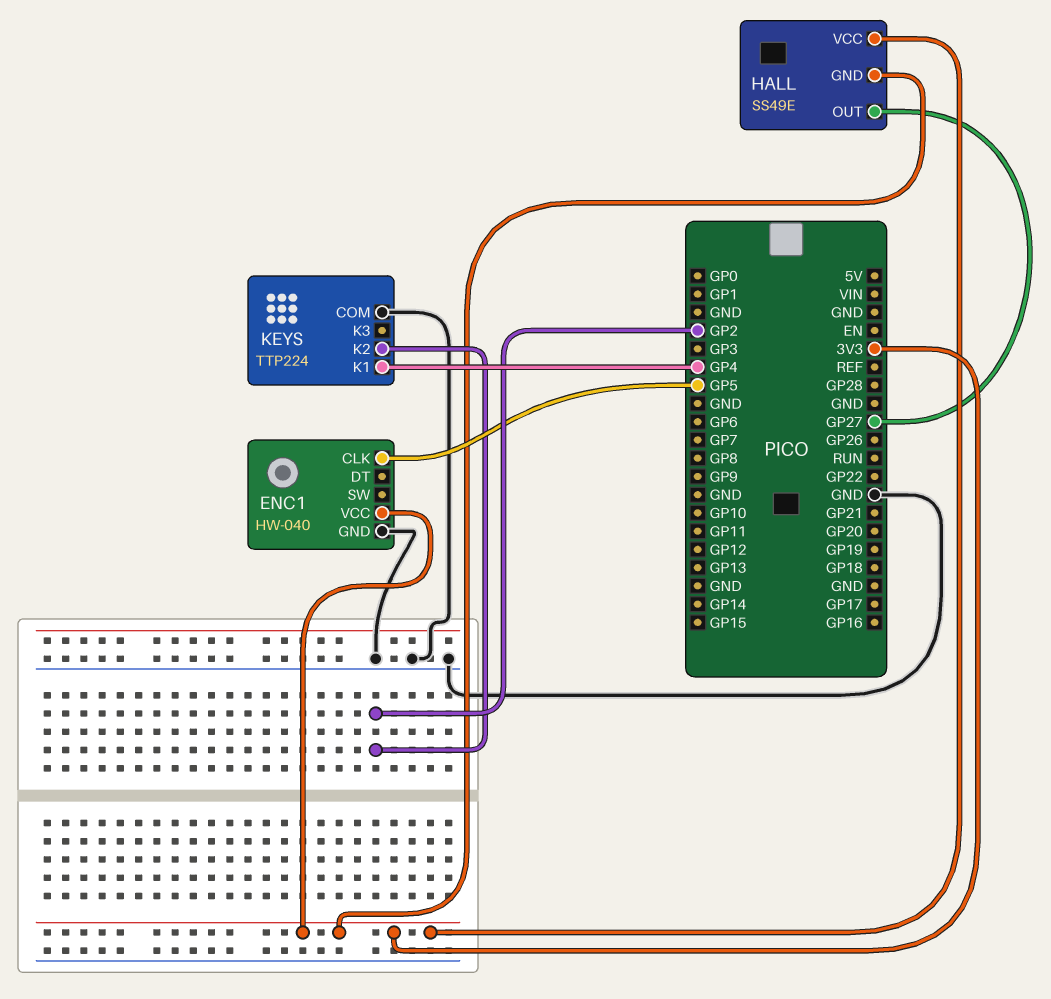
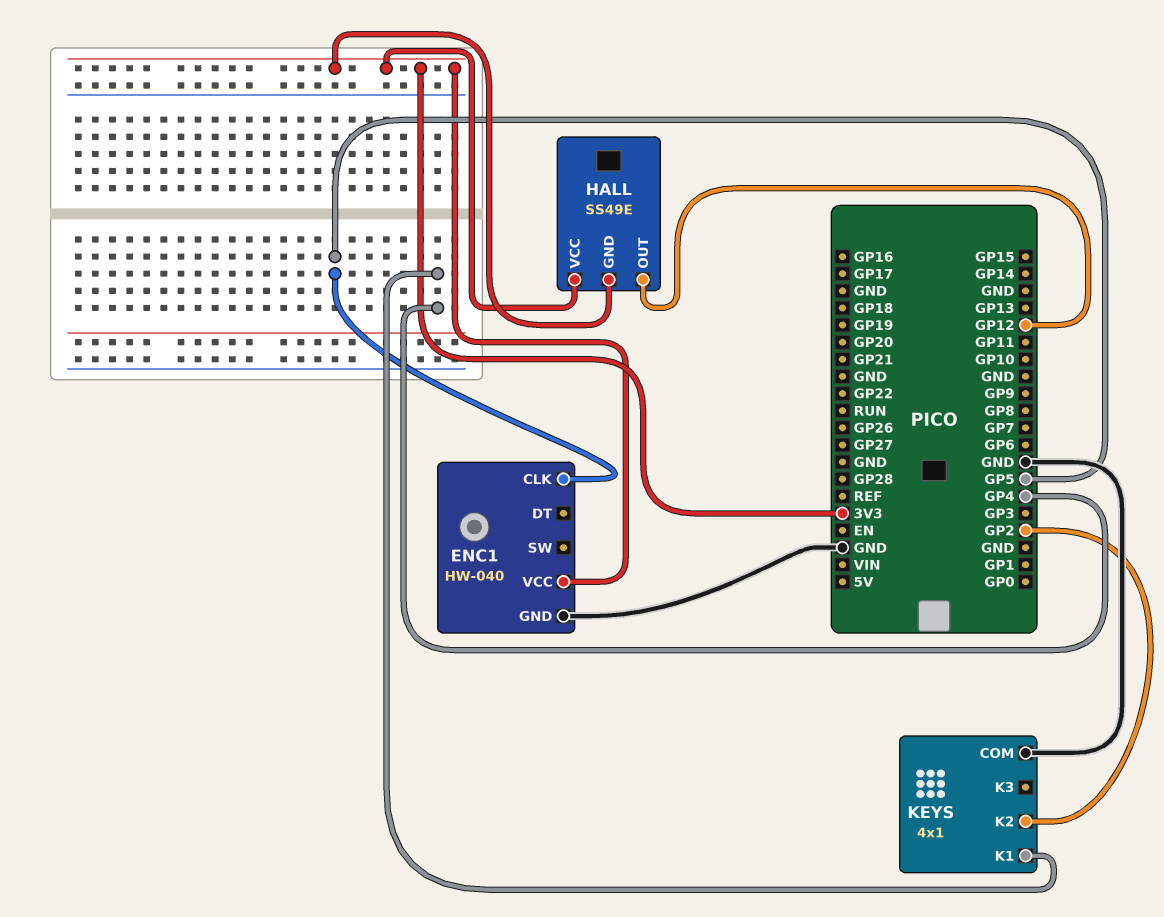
HALL pin OUT: GP27 -> GP12
KEYS: TTP224 -> 4x1

